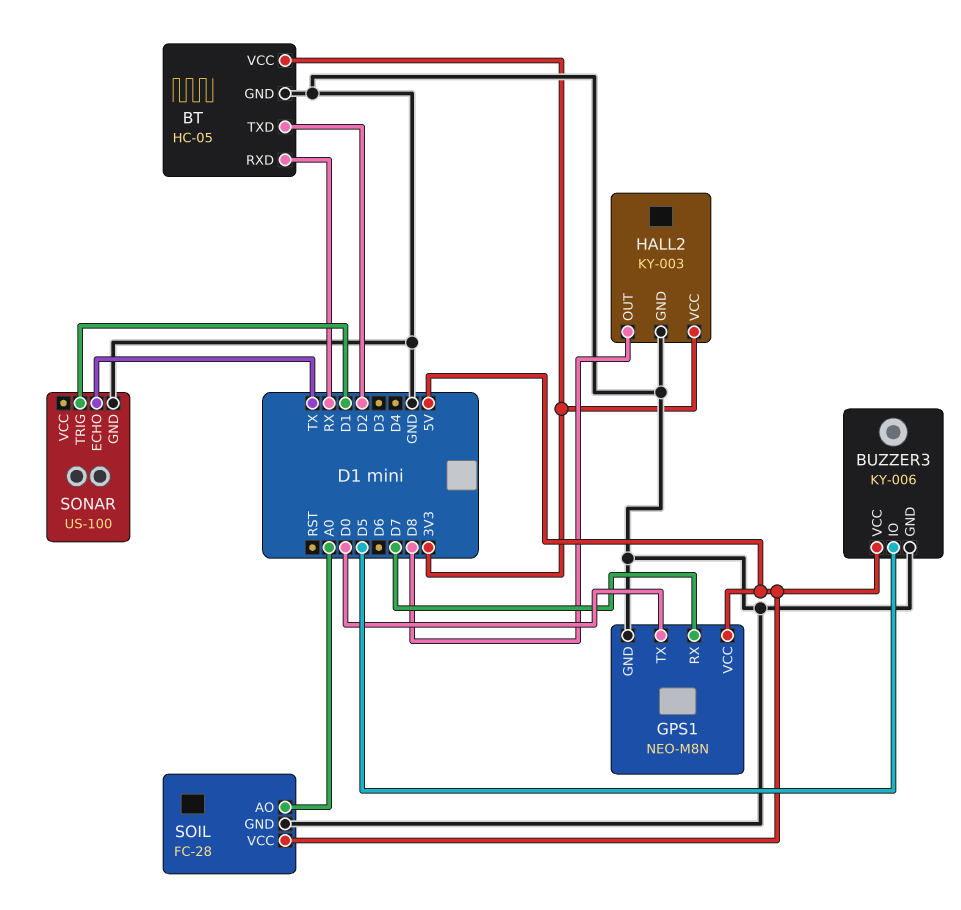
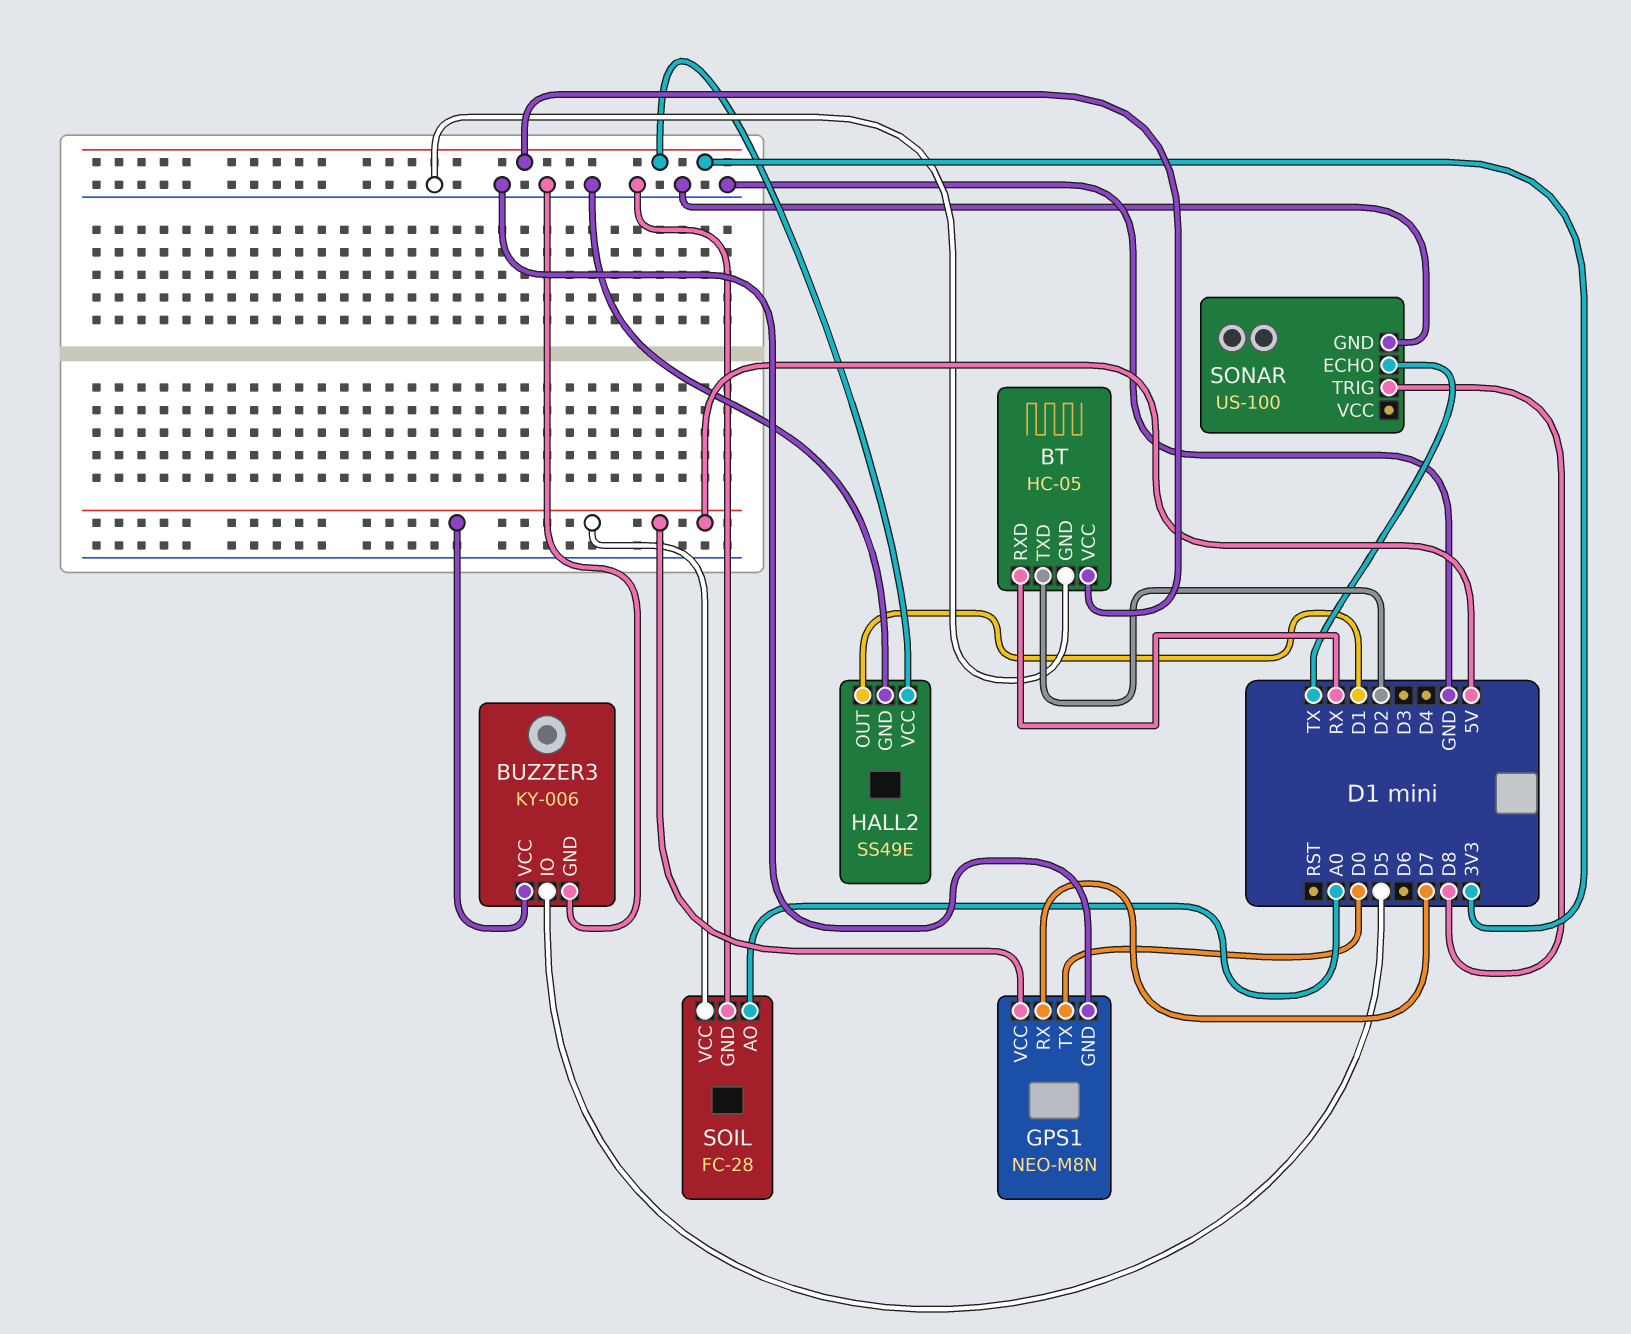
HALL2: KY-003 -> SS49E
HALL2 pin OUT: D8 -> D1
SONAR pin TRIG: D1 -> D8

